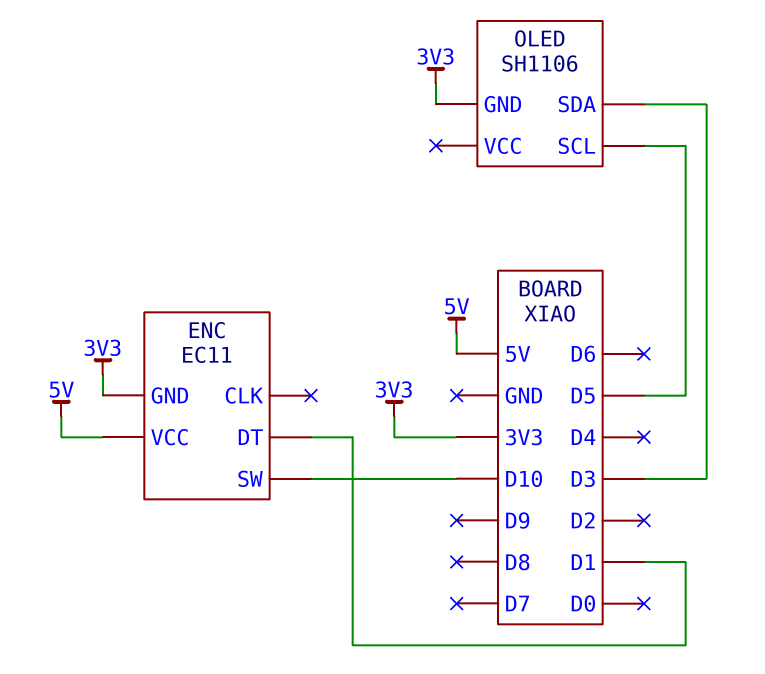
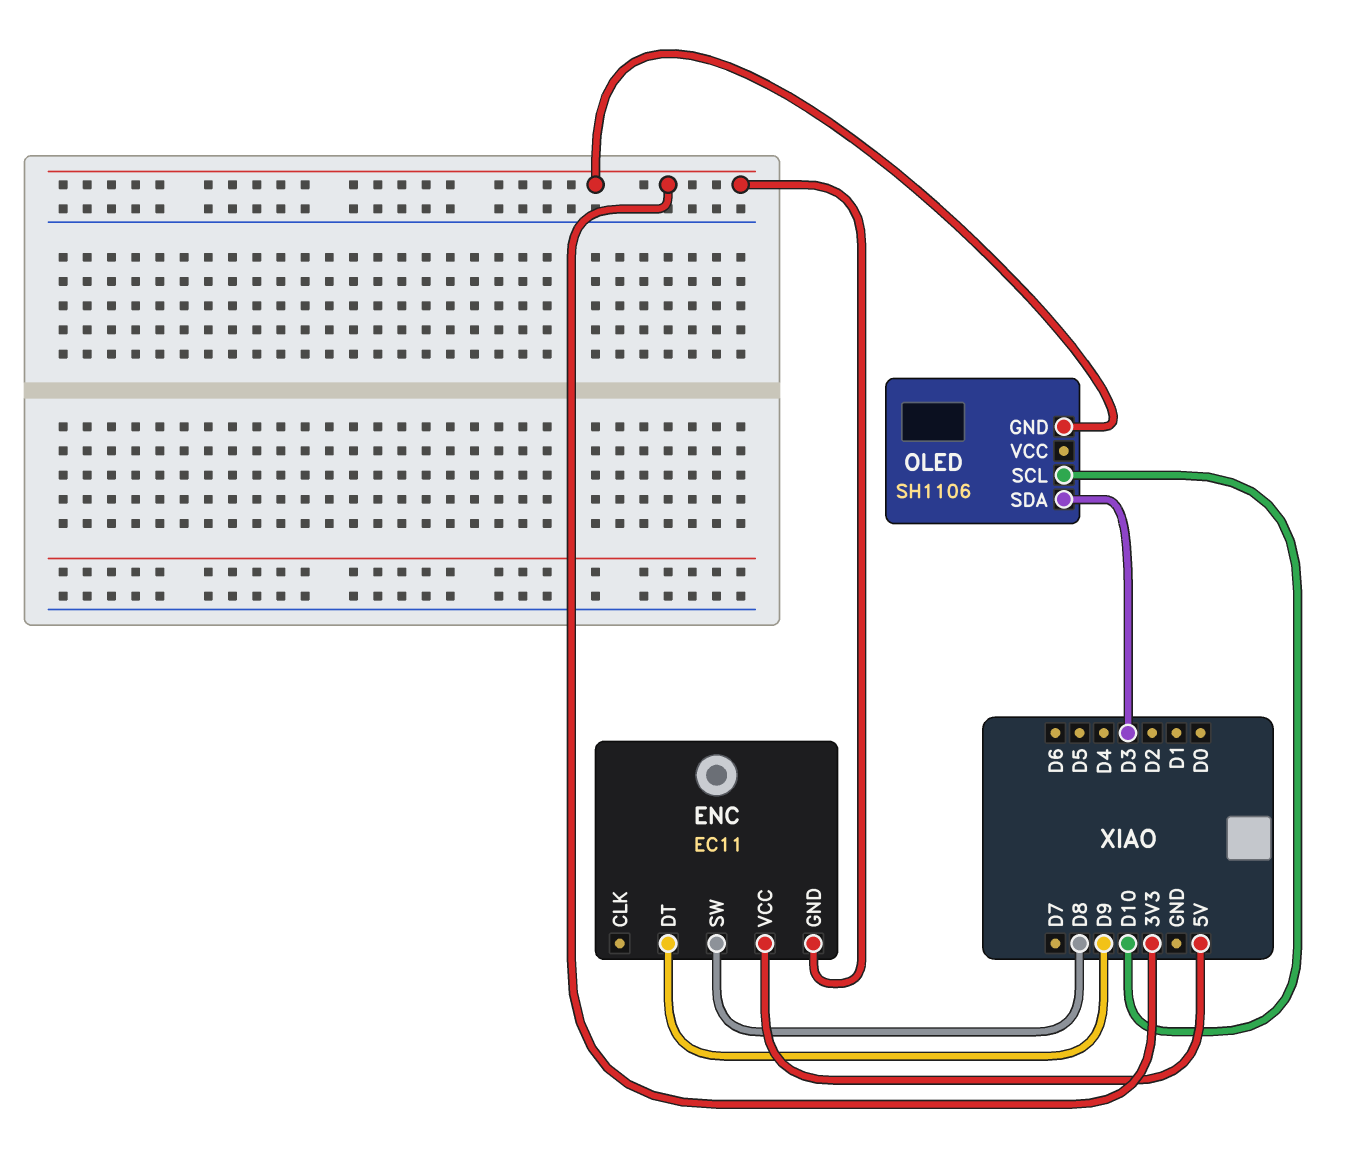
ENC pin DT: D1 -> D9
ENC pin SW: D10 -> D8
OLED pin SCL: D5 -> D10

